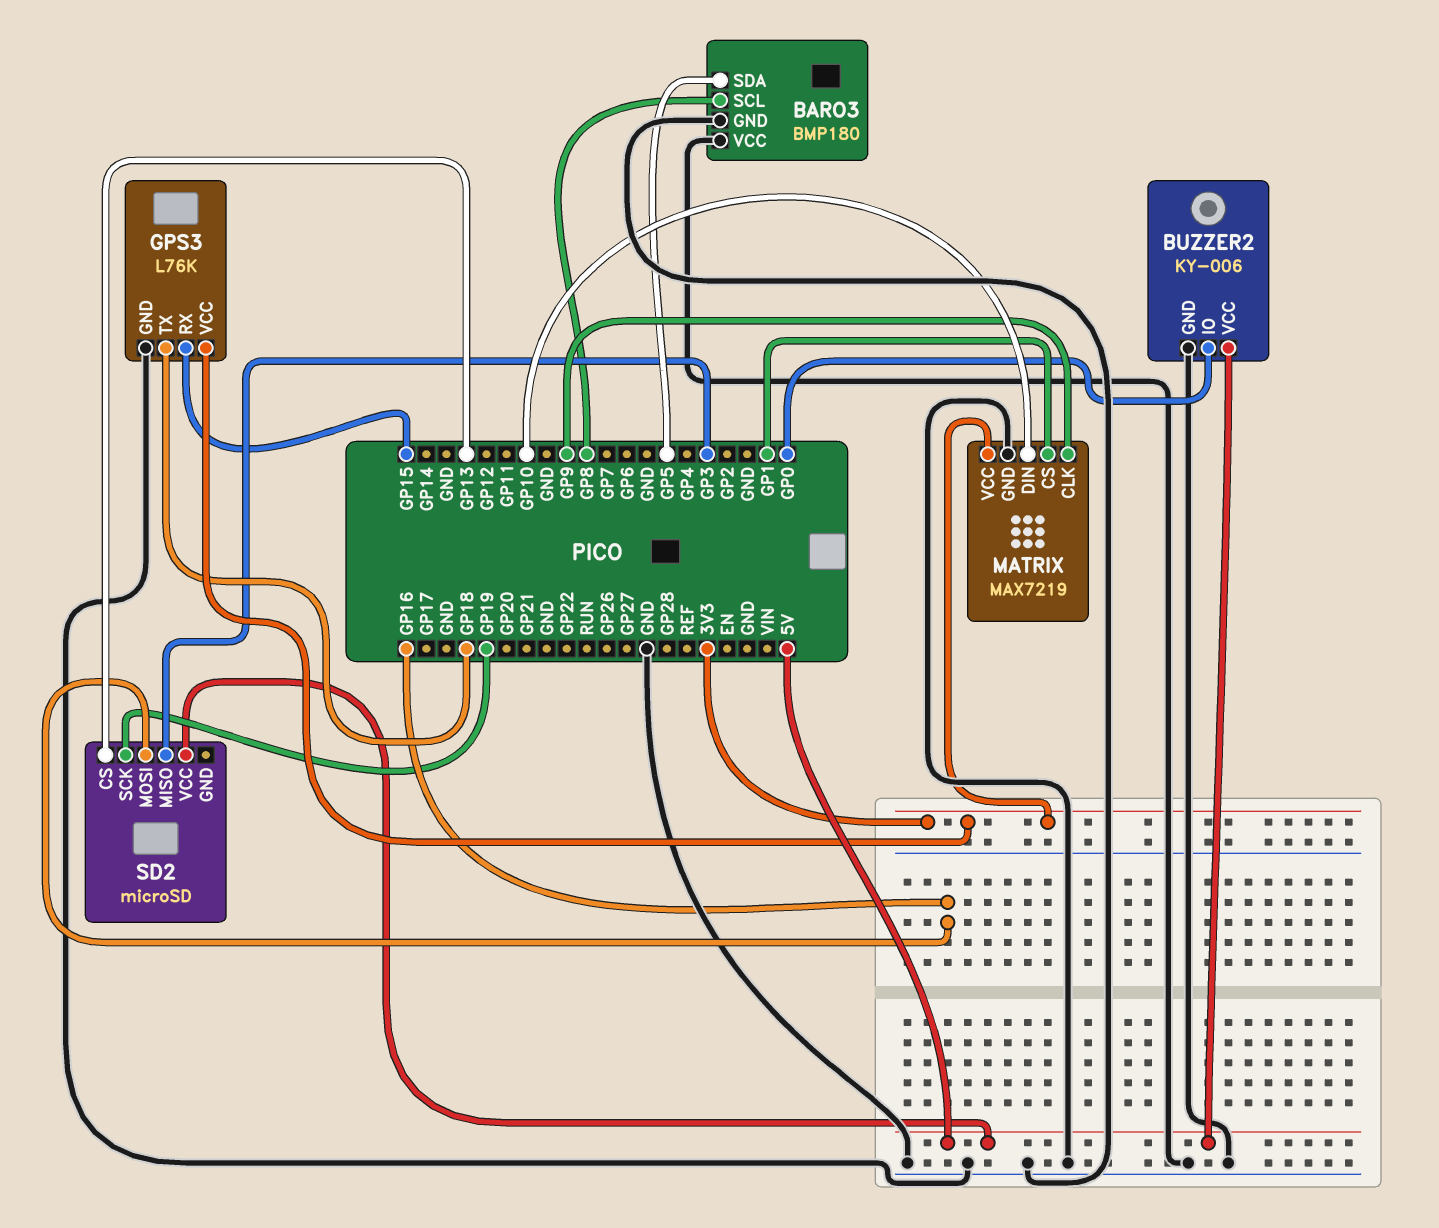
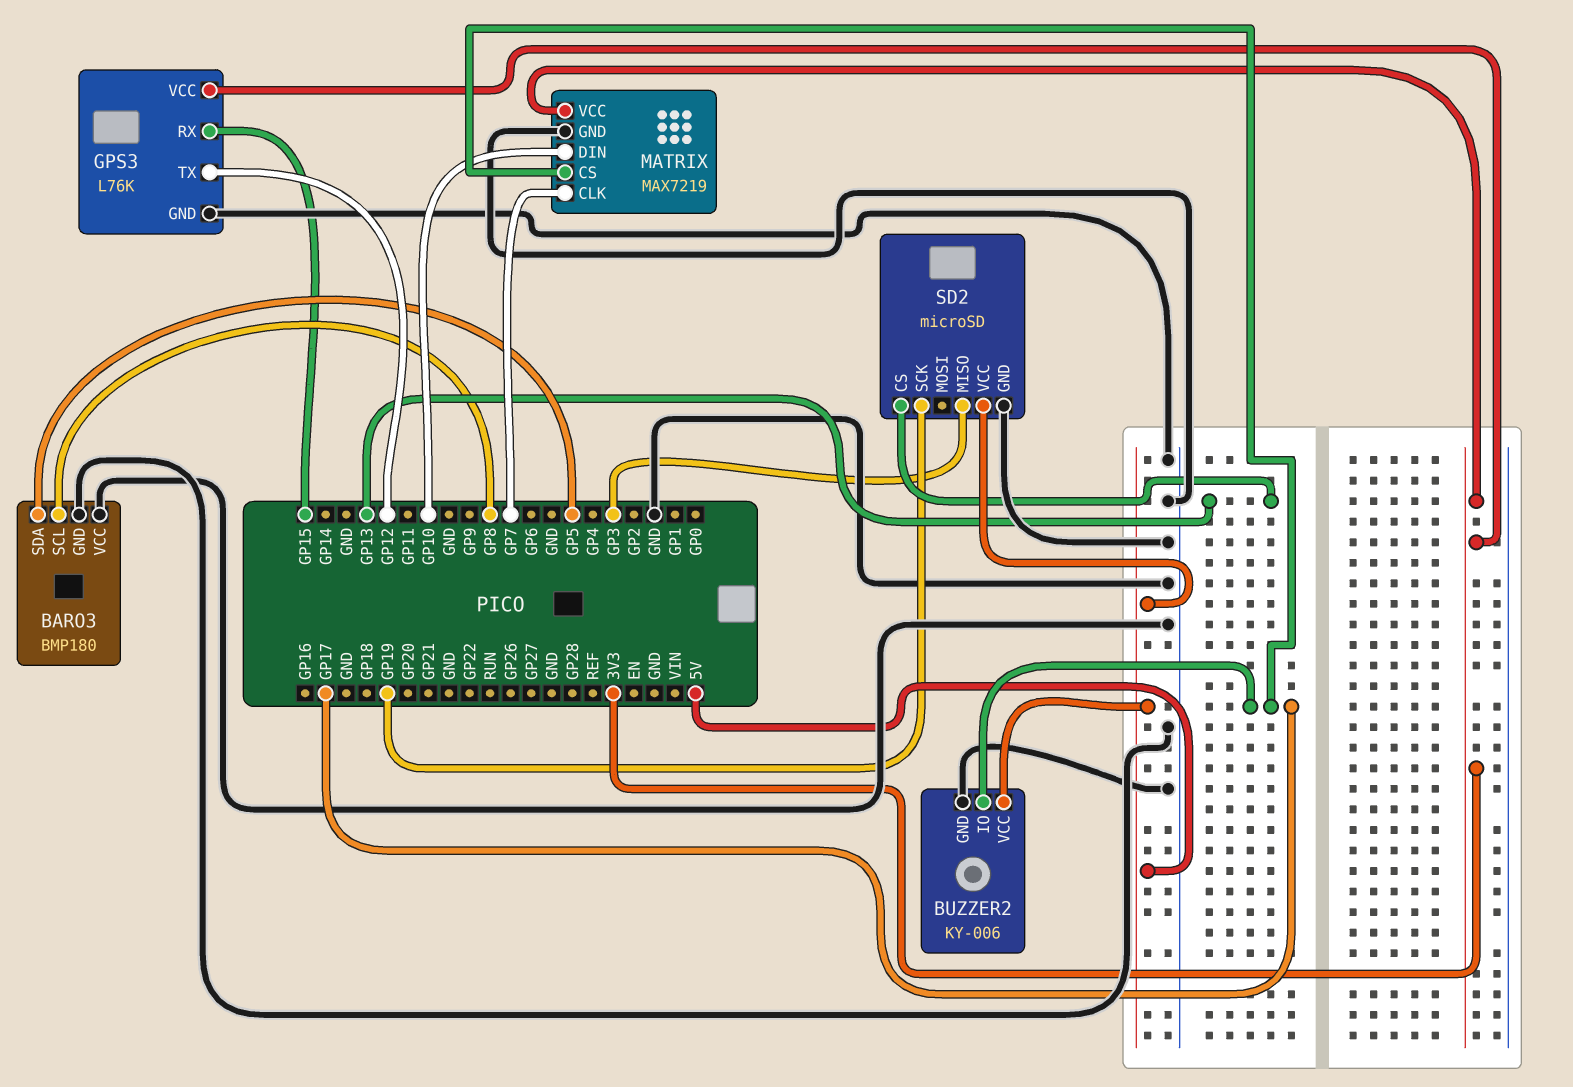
BUZZER2 pin IO: GP0 -> GP17
GPS3 pin TX: GP18 -> GP12
MATRIX pin CLK: GP9 -> GP7
MATRIX pin CS: GP1 -> GP17
SD2 pin GND: none -> GND
SD2 pin MOSI: GP16 -> none

